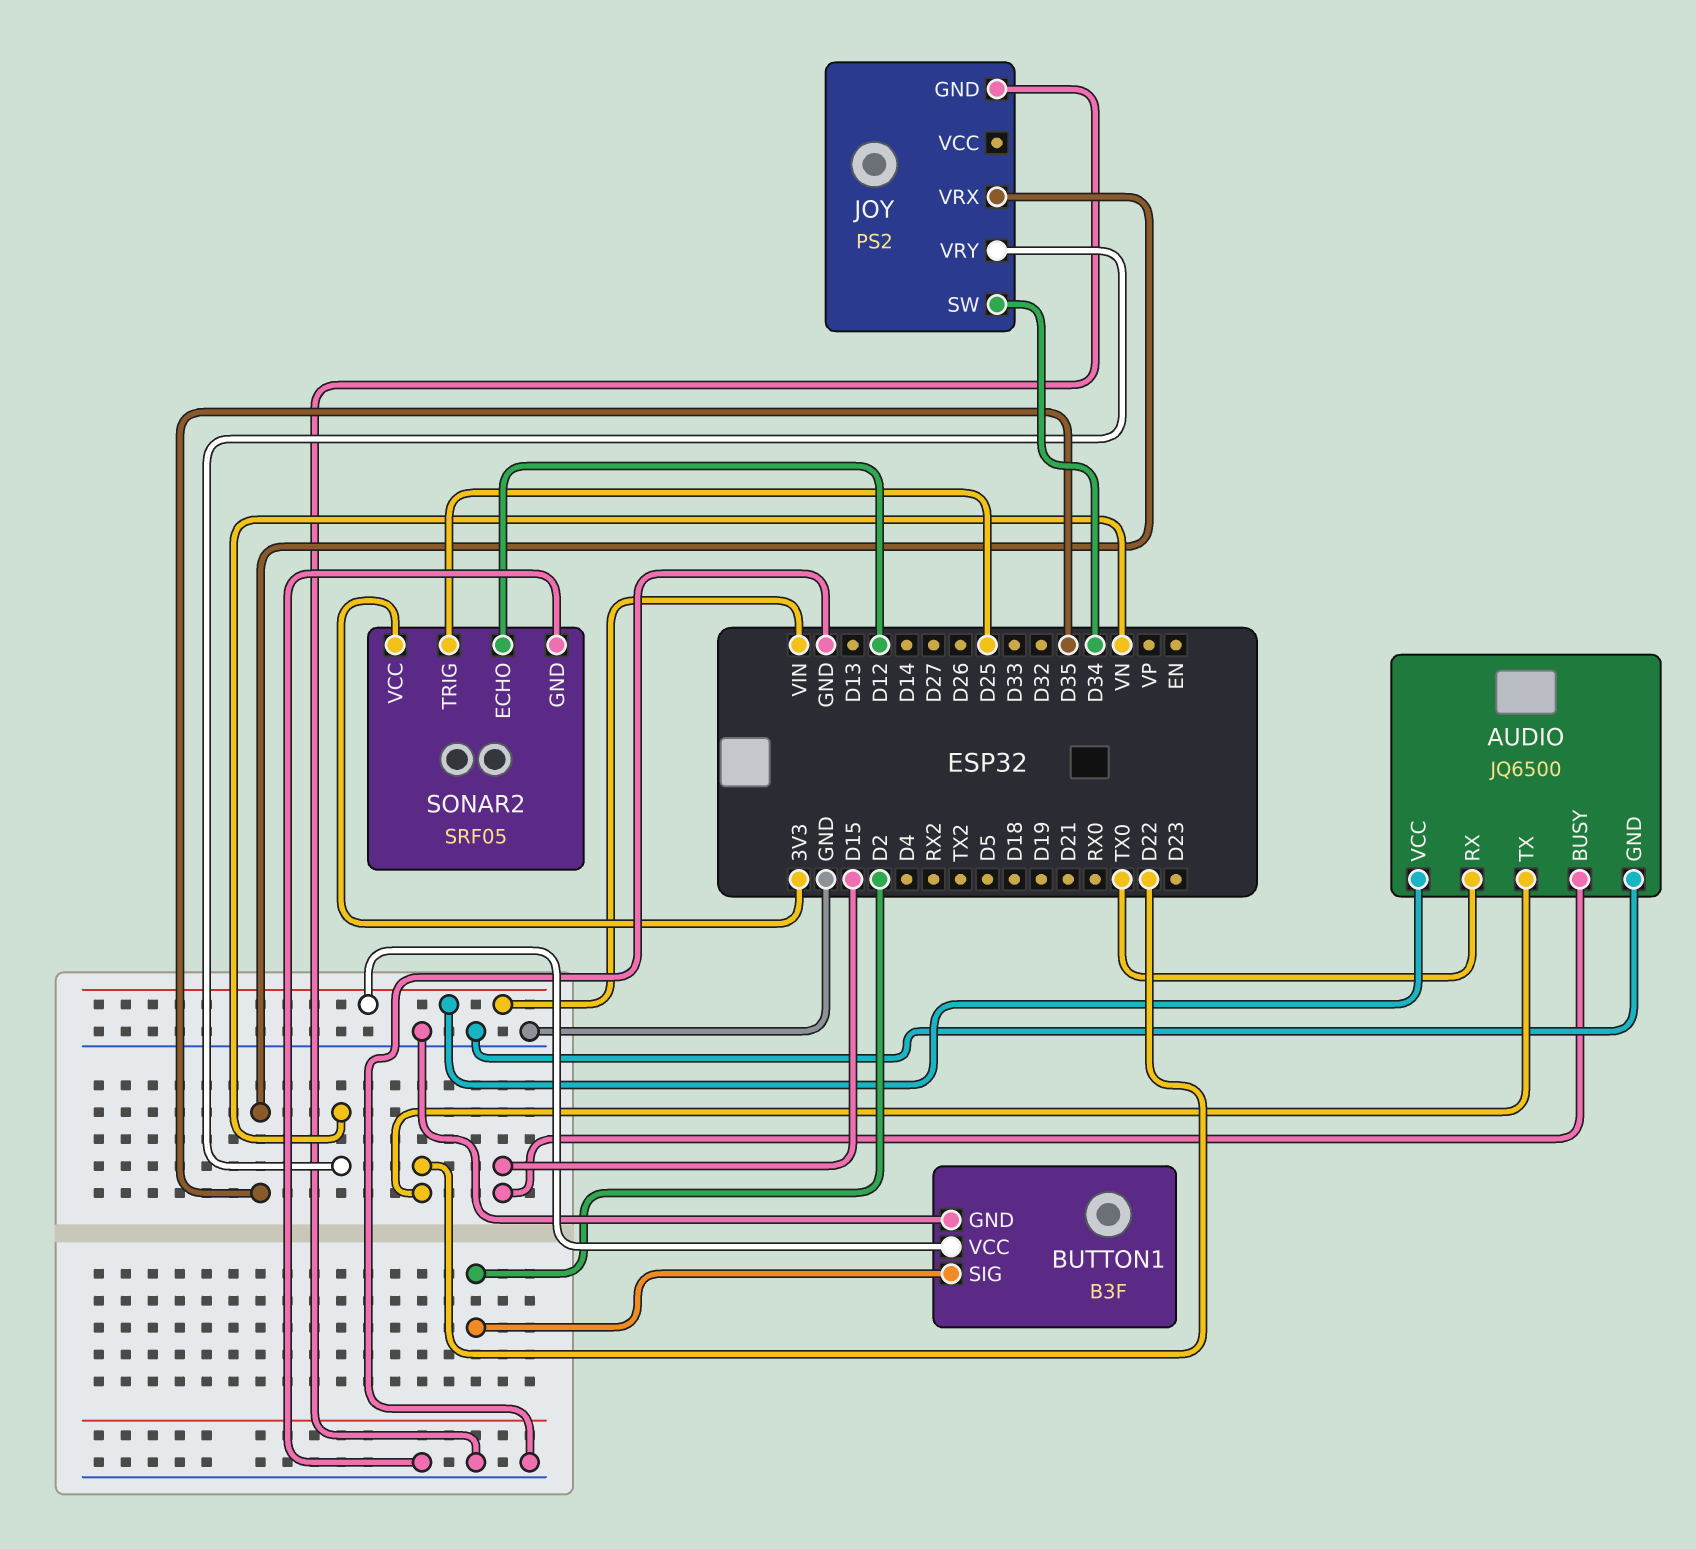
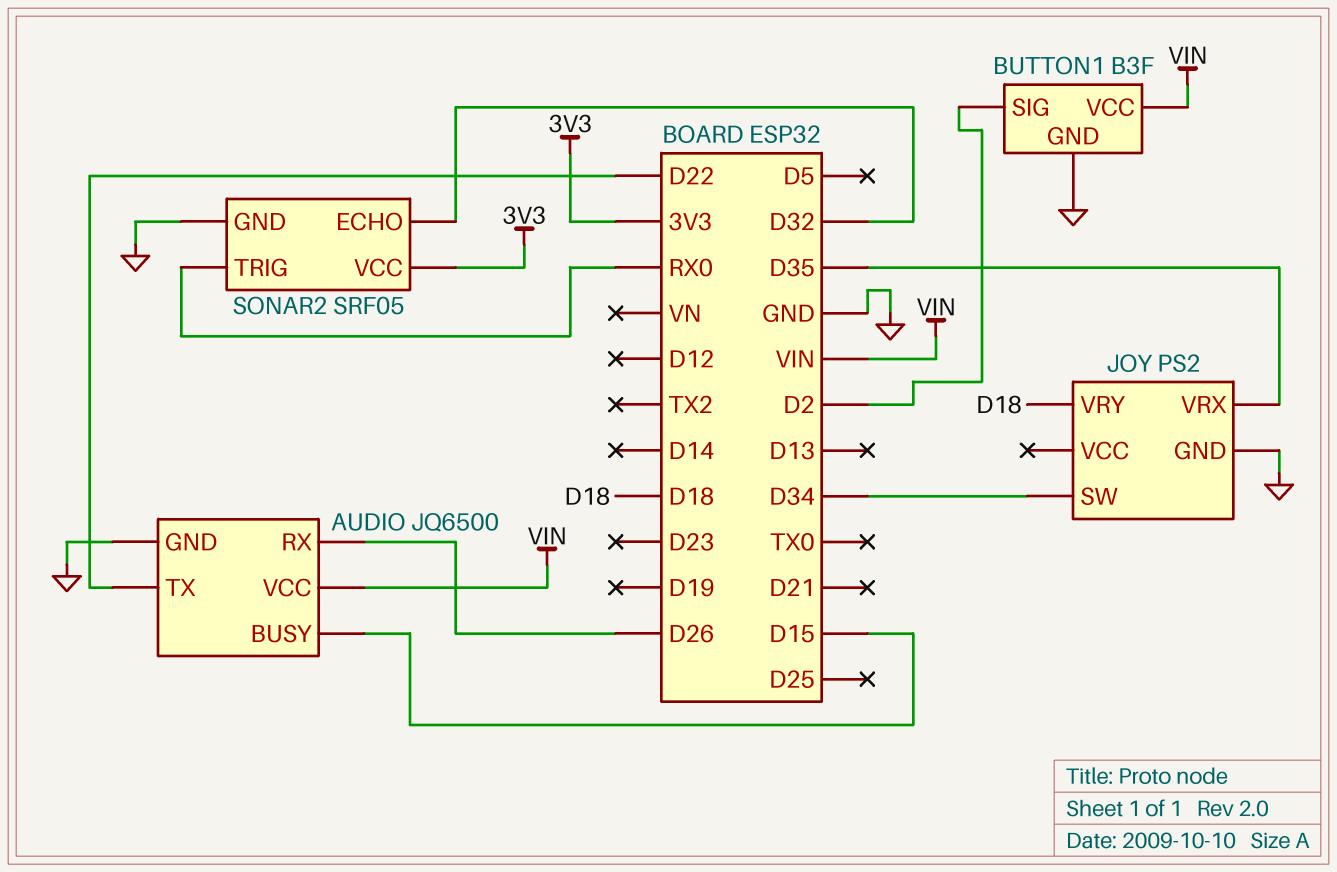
AUDIO pin RX: TX0 -> D26
JOY pin VRY: VN -> D18
SONAR2 pin ECHO: D12 -> D32
SONAR2 pin TRIG: D25 -> RX0

